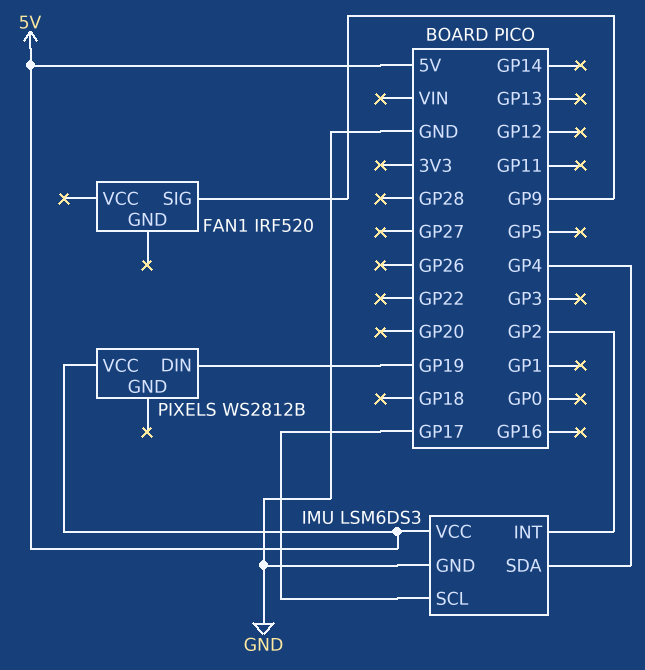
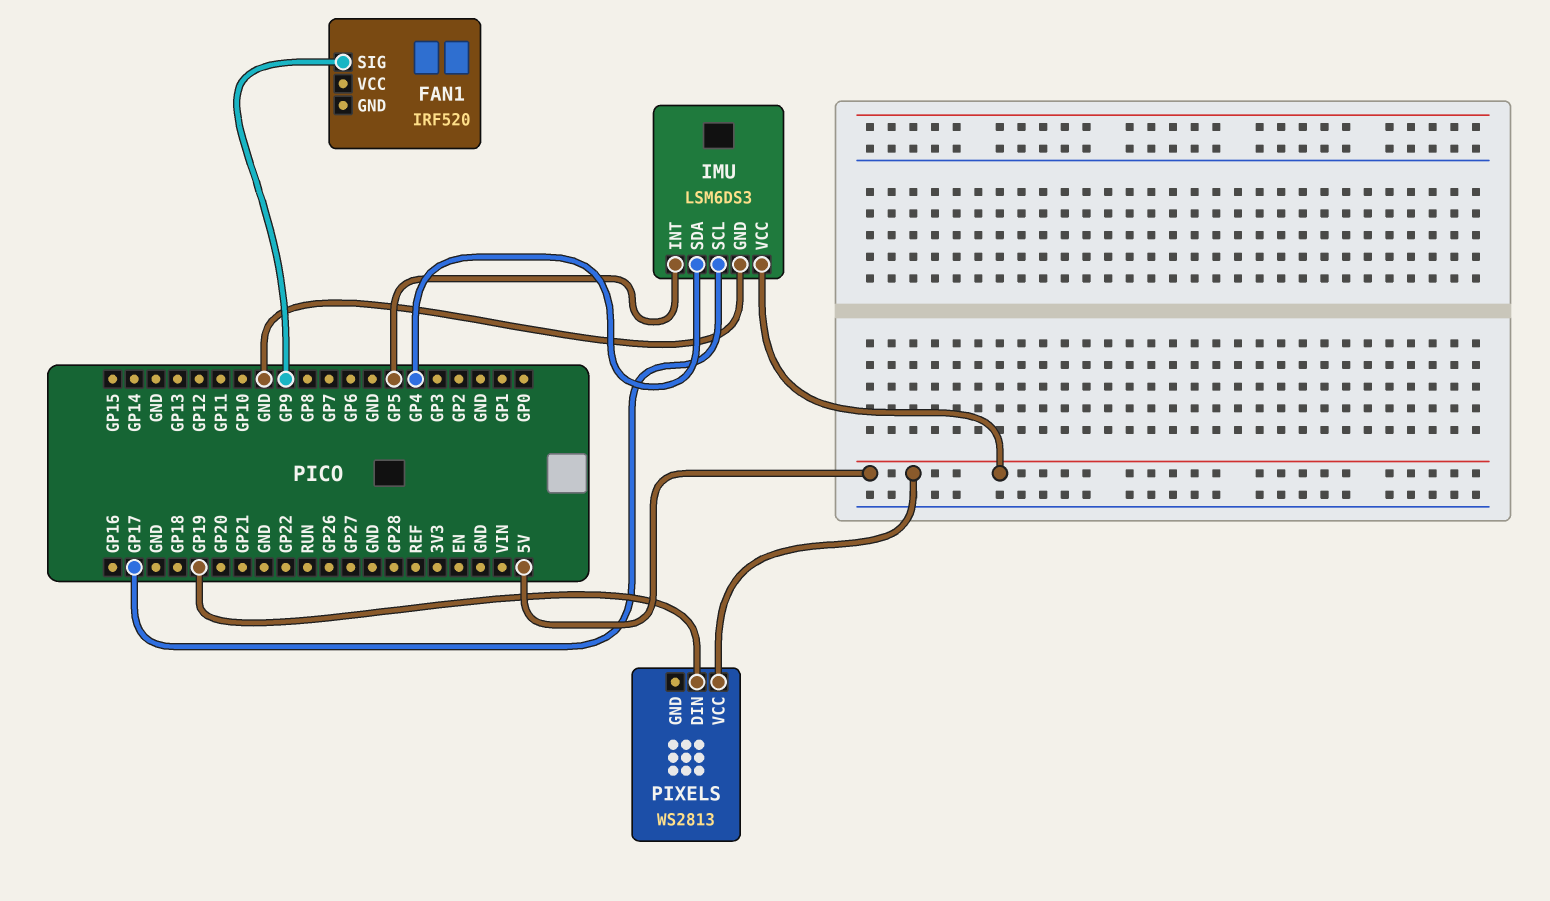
IMU pin INT: GP2 -> GP5
PIXELS: WS2812B -> WS2813

